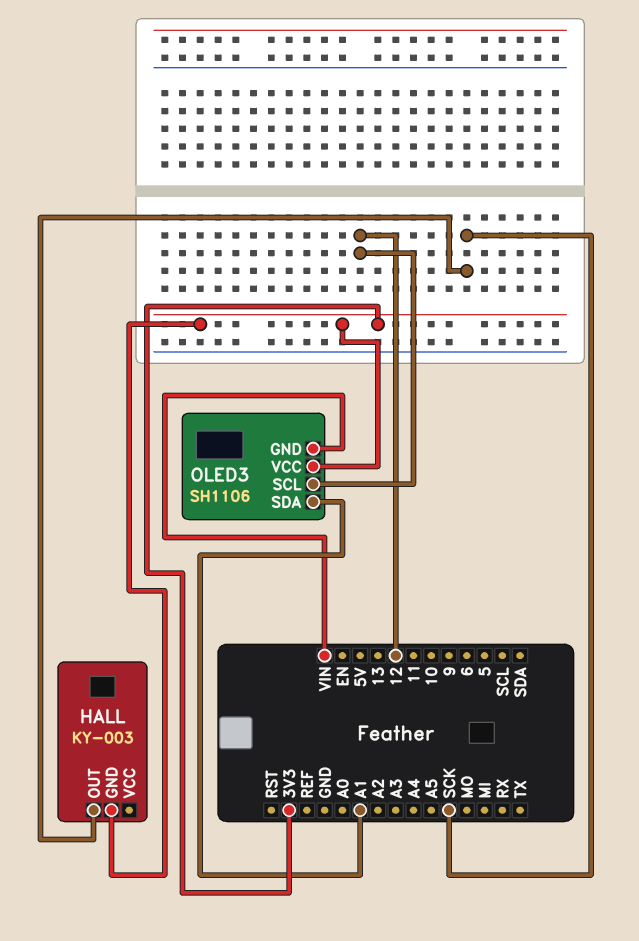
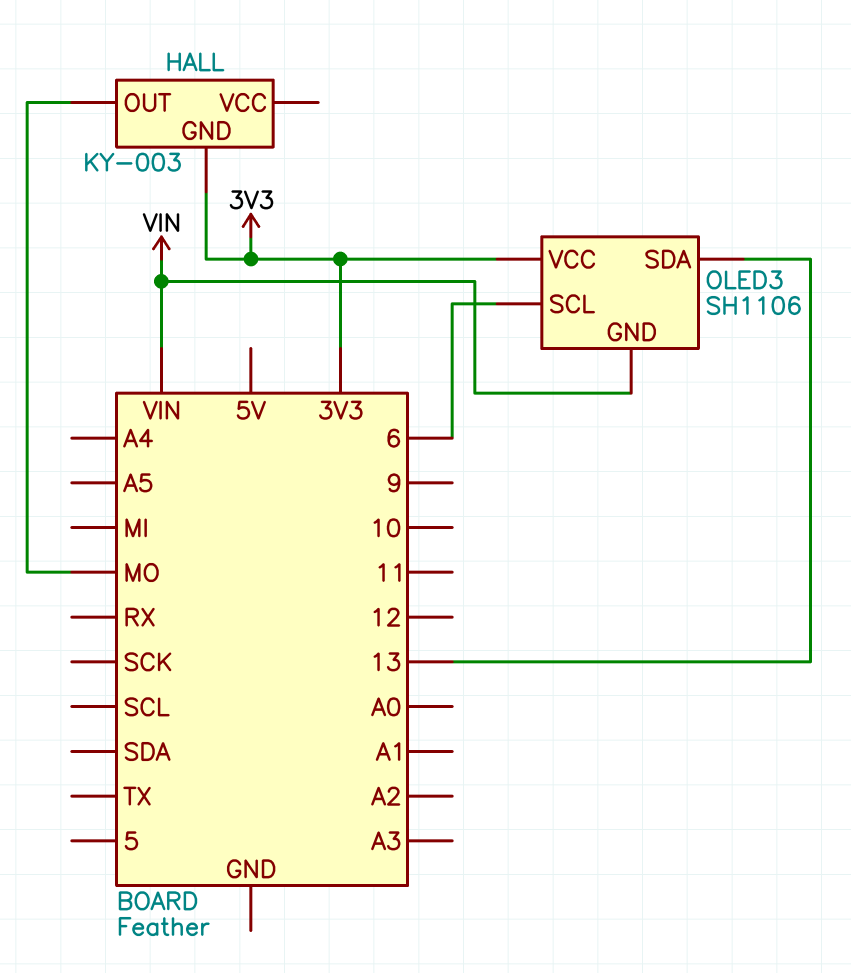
HALL pin OUT: SCK -> MO
OLED3 pin SCL: 12 -> 6
OLED3 pin SDA: A1 -> 13

